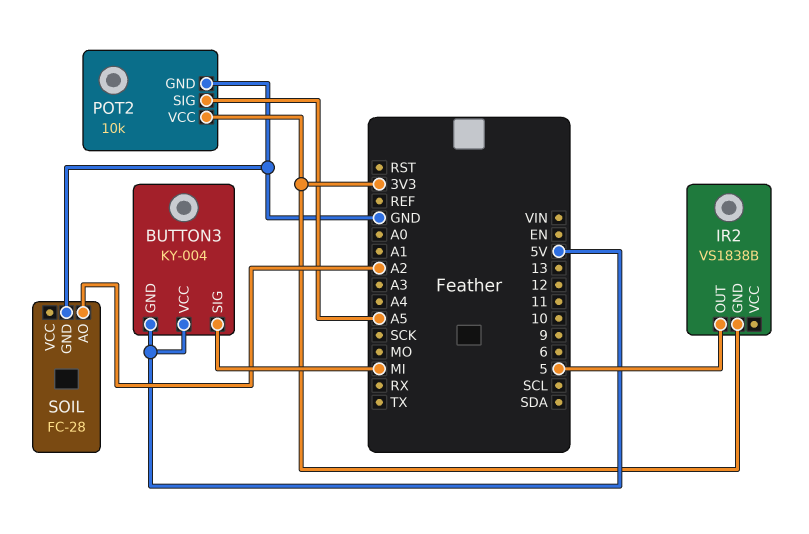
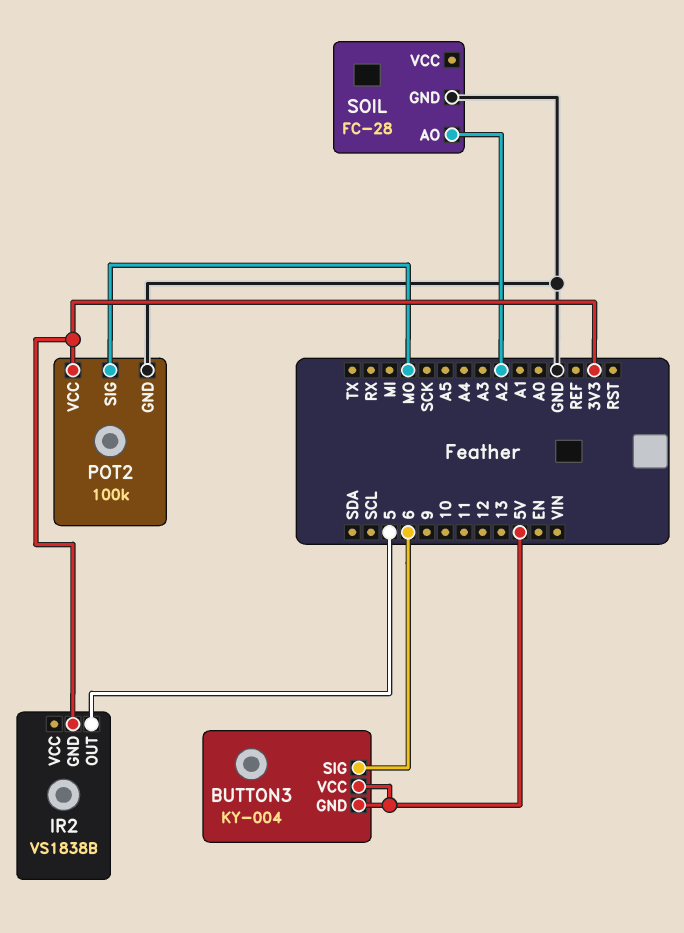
BUTTON3 pin SIG: MI -> 6
POT2: 10k -> 100k
POT2 pin SIG: A5 -> MO

